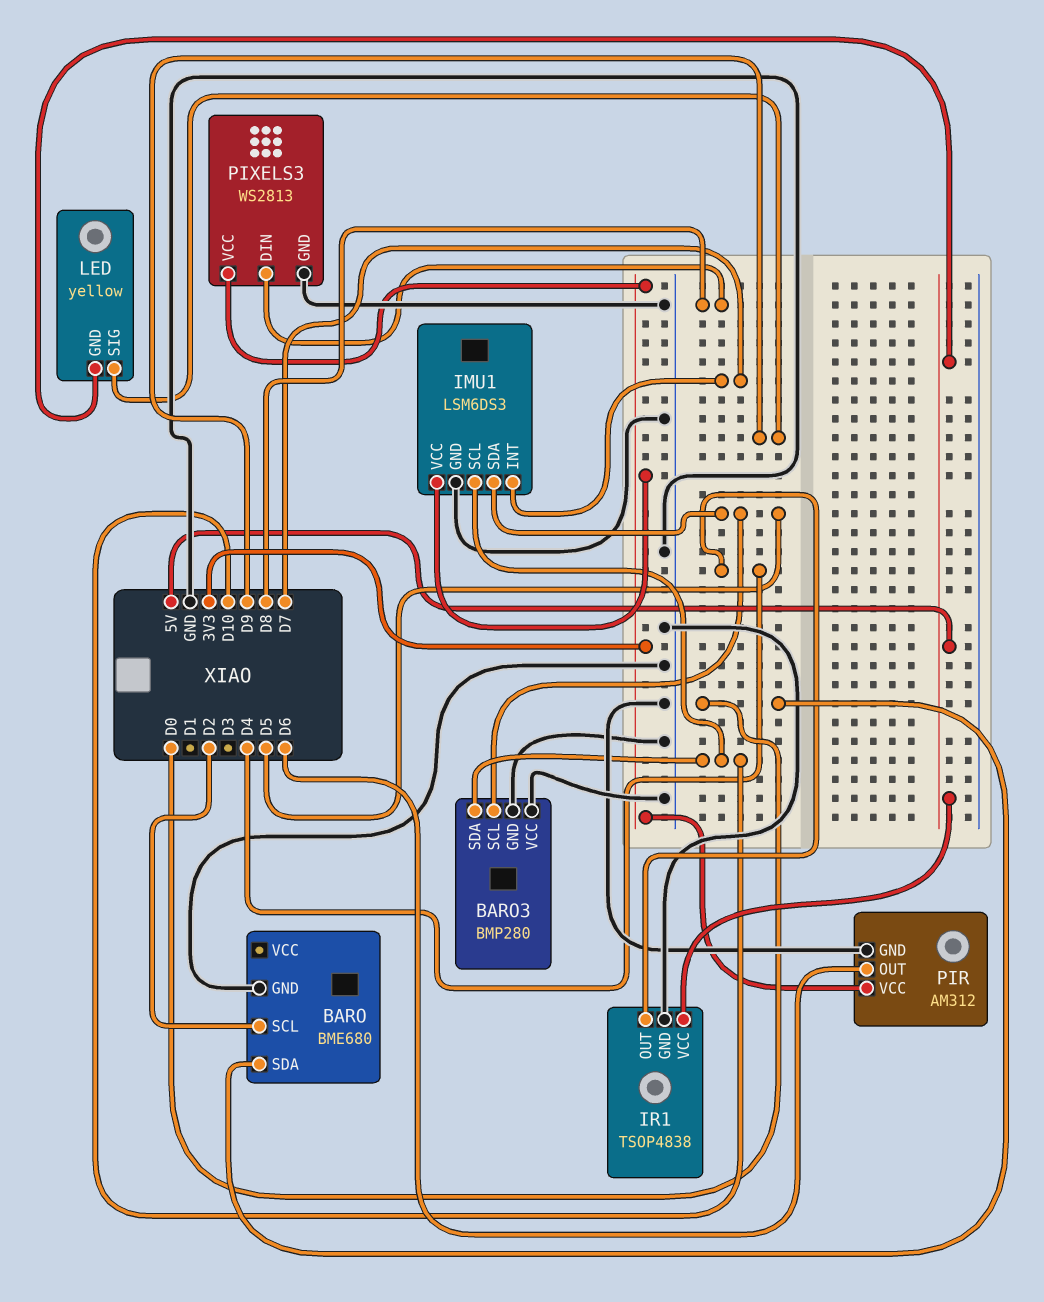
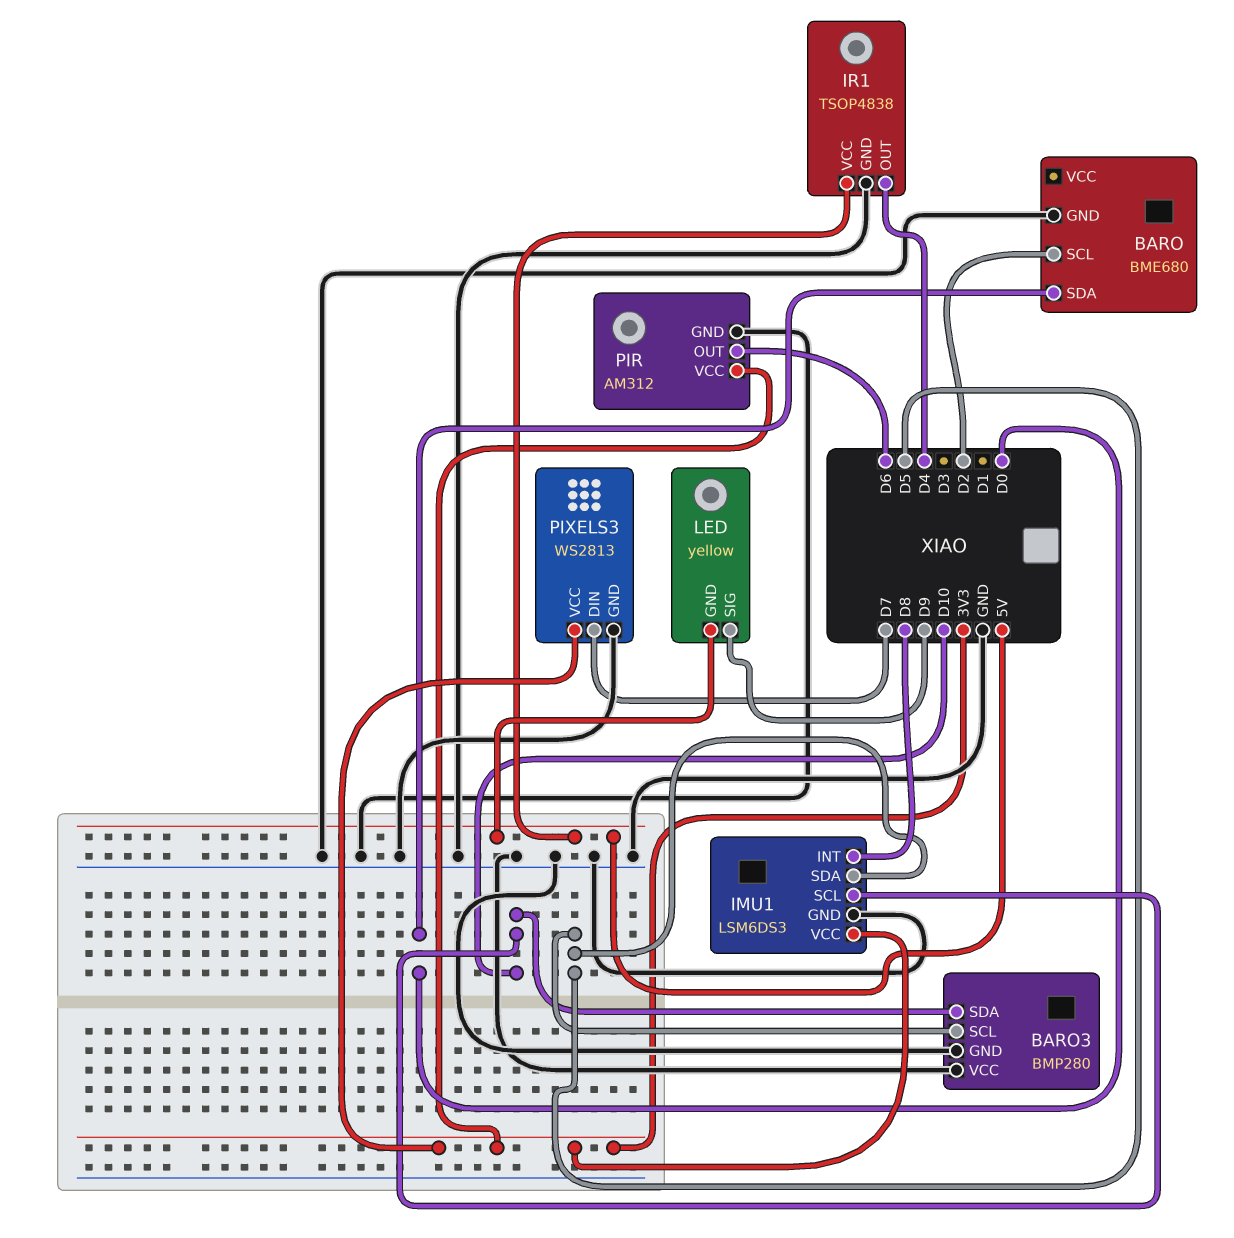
IMU1 pin INT: D7 -> D8
PIXELS3 pin DIN: D8 -> D7

